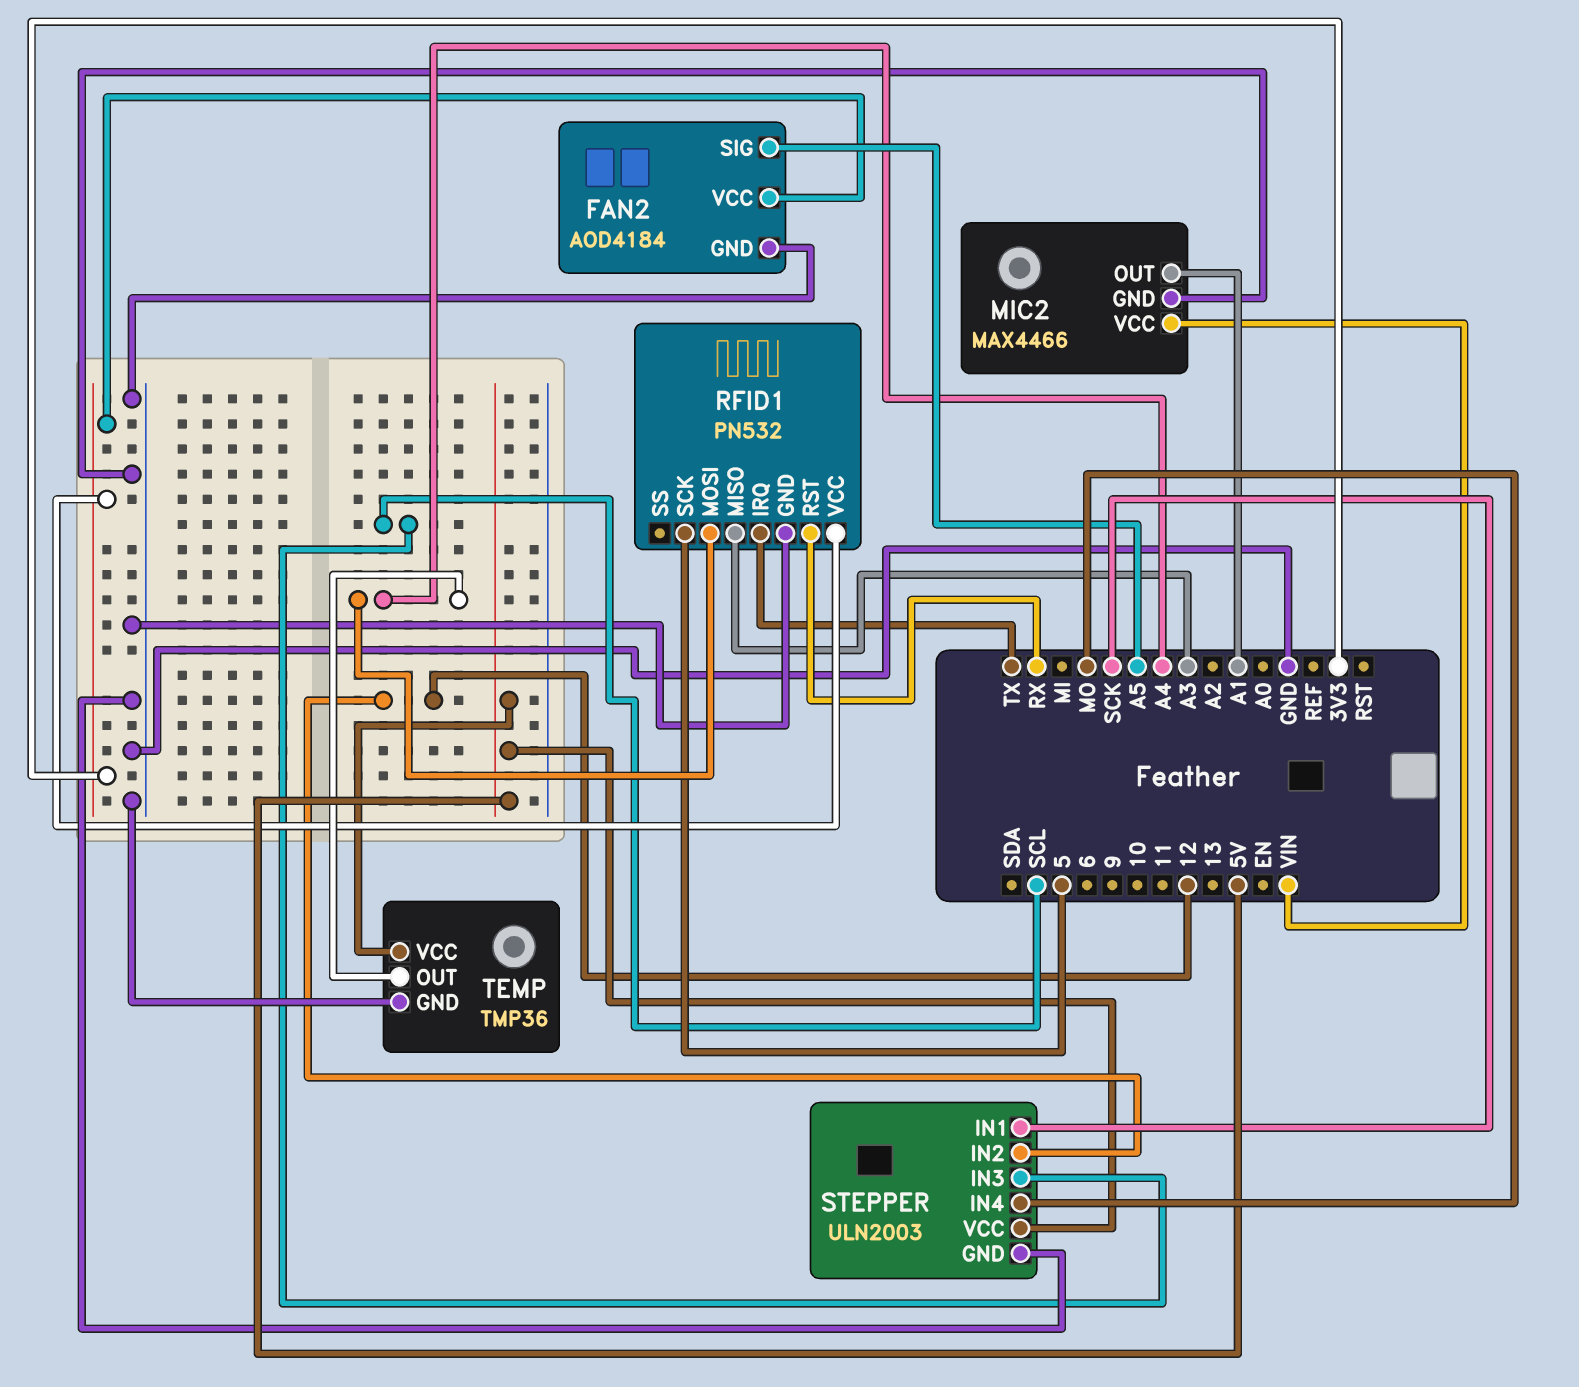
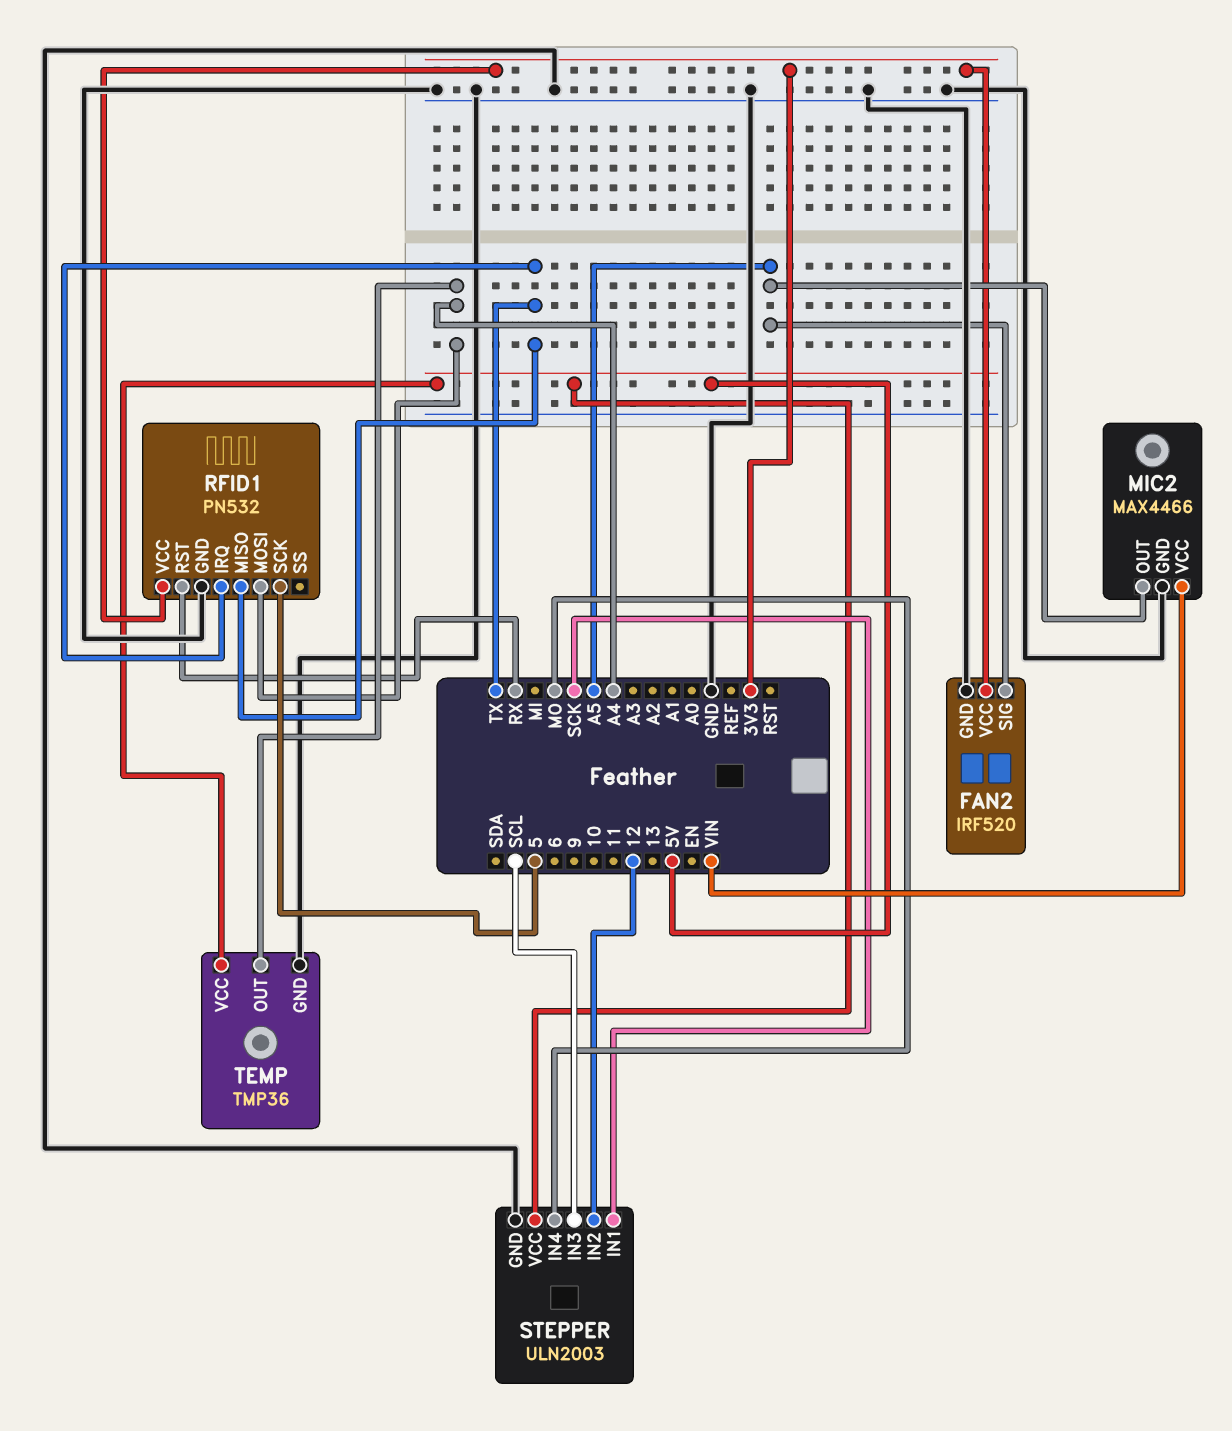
FAN2: AOD4184 -> IRF520
MIC2 pin OUT: A1 -> A5
RFID1 pin MISO: A3 -> TX

